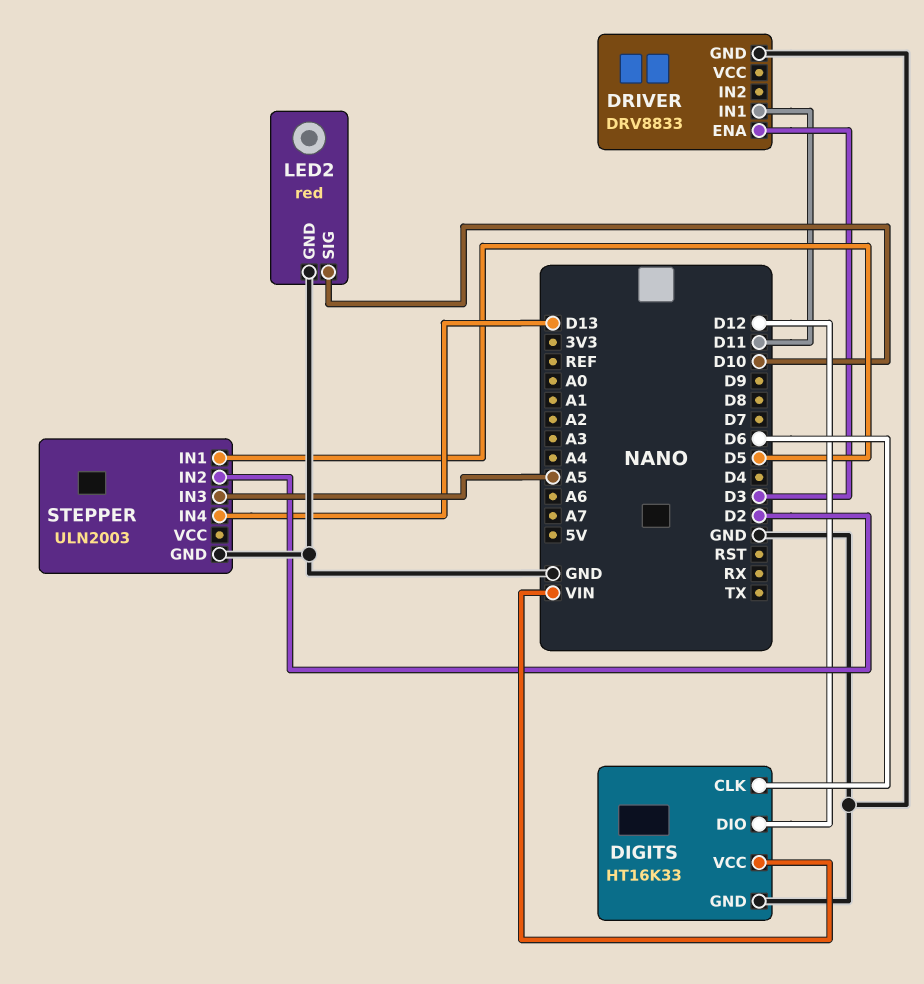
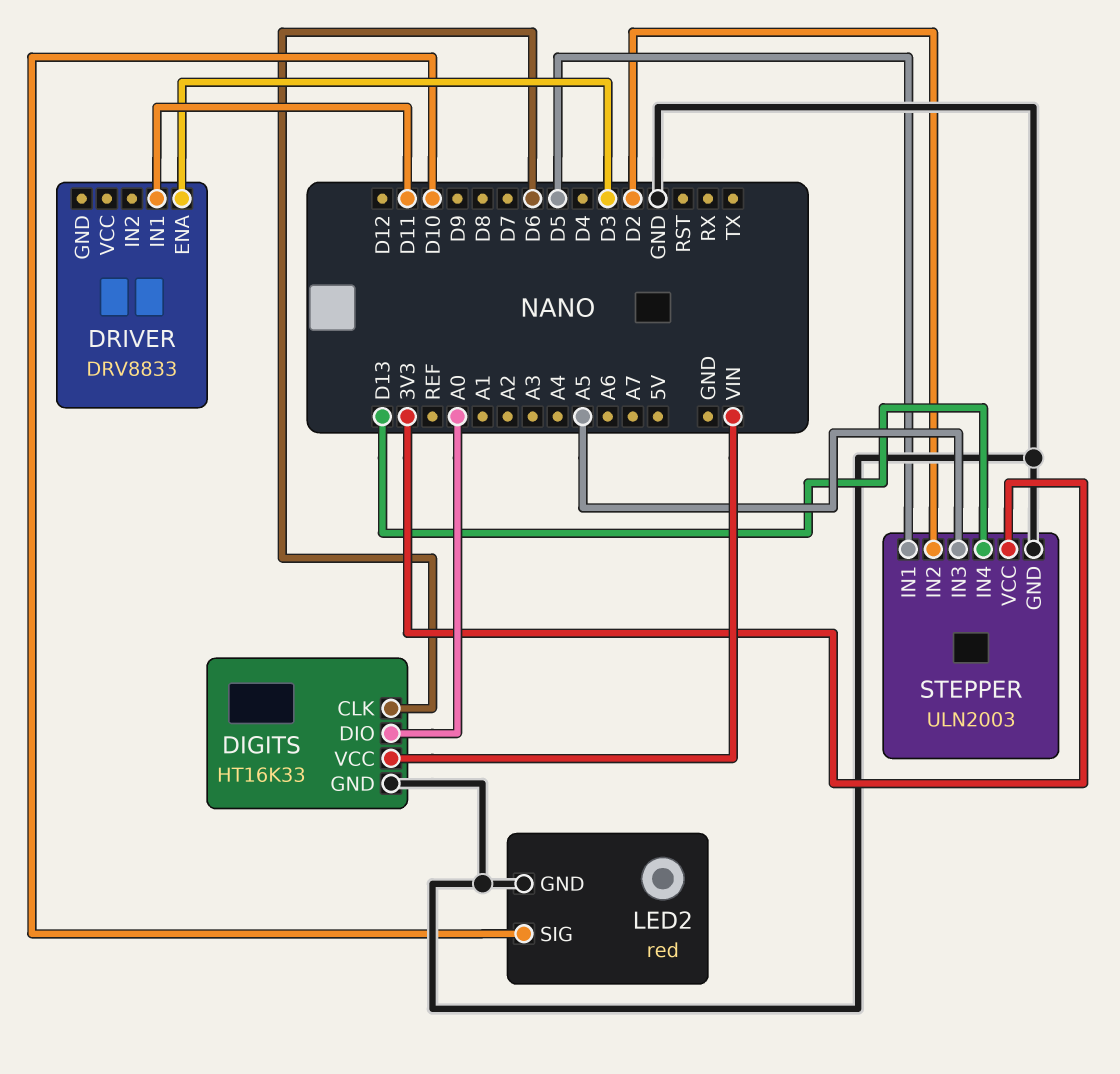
DIGITS pin DIO: D12 -> A0
DRIVER pin GND: GND -> none
STEPPER pin VCC: none -> 3V3

